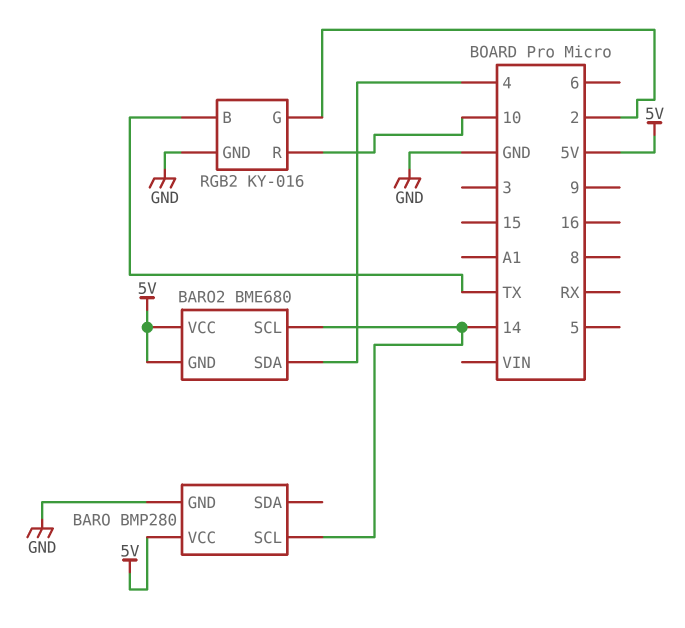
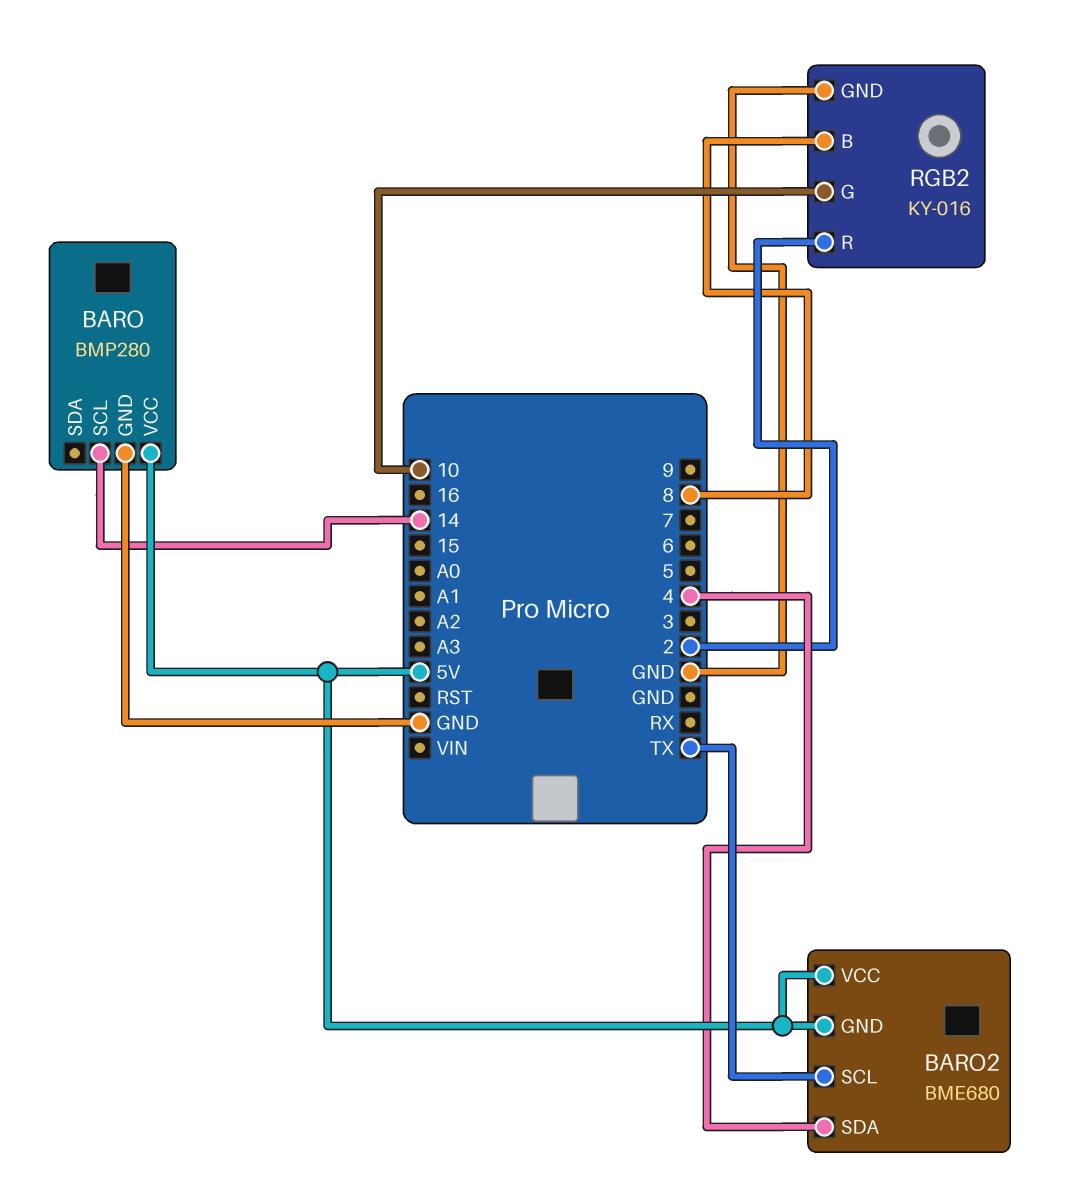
BARO2 pin SCL: 14 -> TX
RGB2 pin B: TX -> 8
RGB2 pin G: 2 -> 10
RGB2 pin R: 10 -> 2

